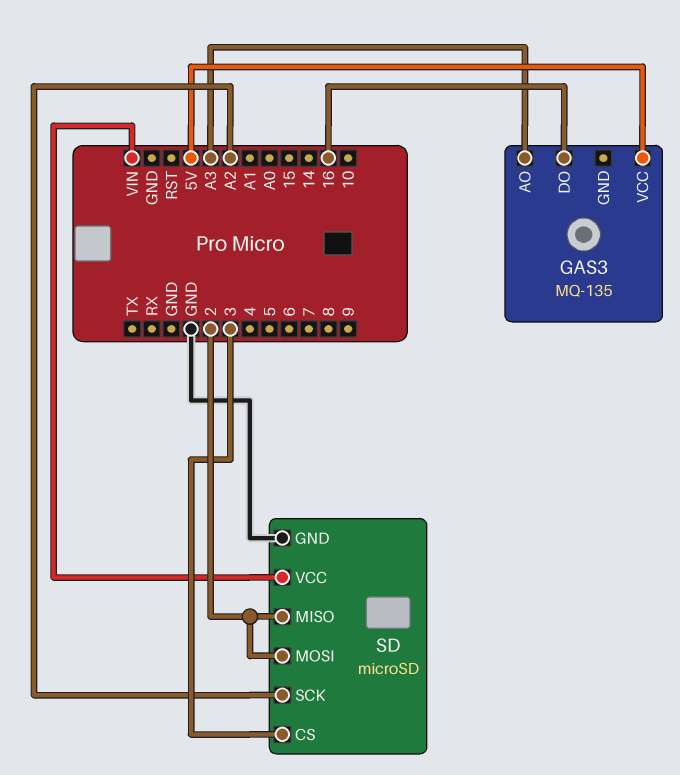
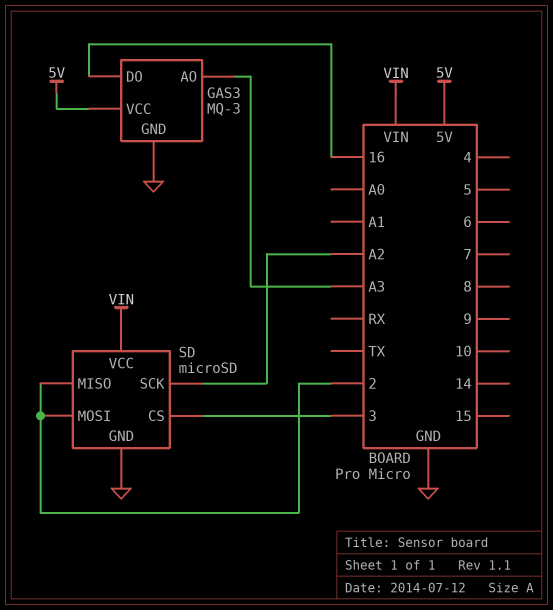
GAS3: MQ-135 -> MQ-3
GAS3 pin GND: none -> GND

